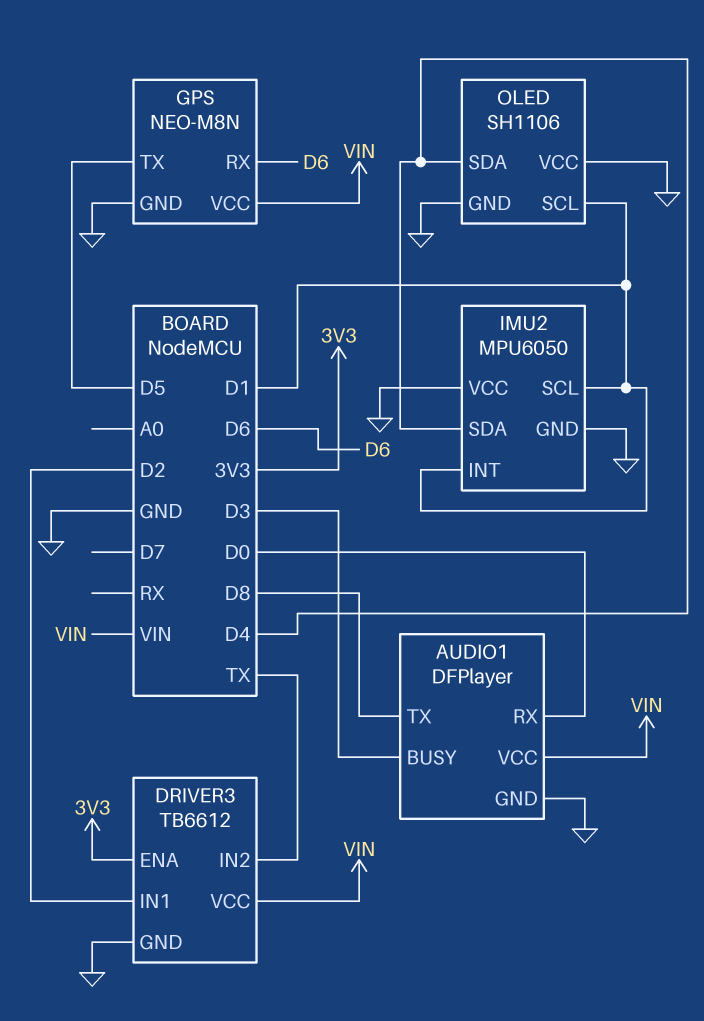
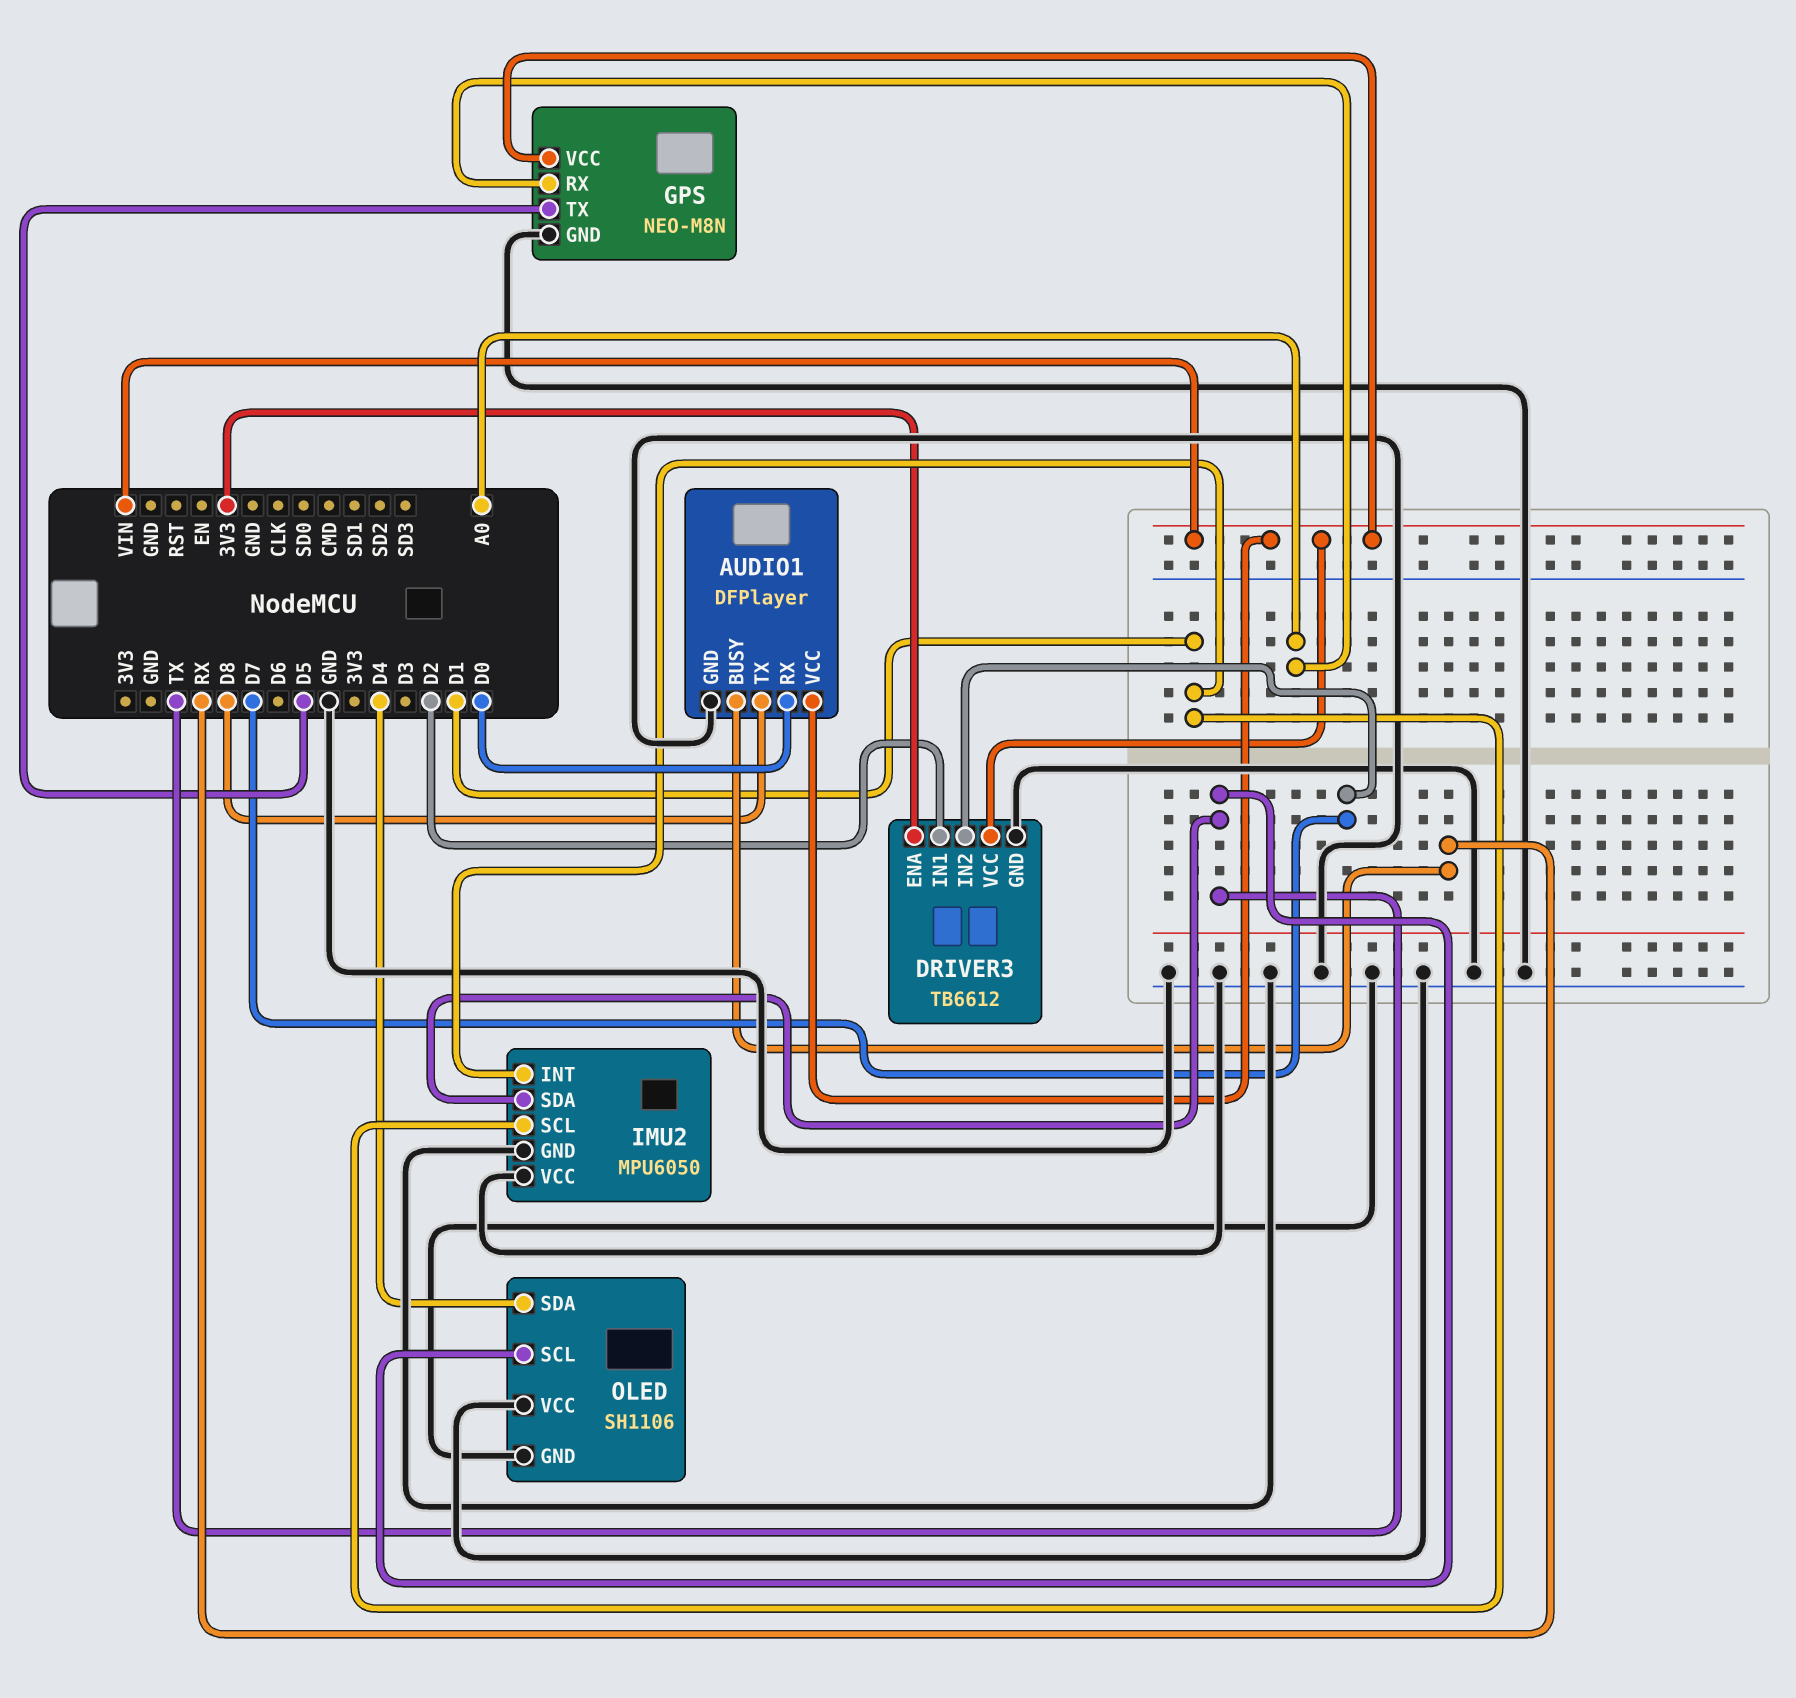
AUDIO1 pin BUSY: D3 -> RX
DRIVER3 pin IN2: TX -> D7
GPS pin RX: D6 -> A0
IMU2 pin SDA: D4 -> TX
OLED pin SCL: D1 -> TX

